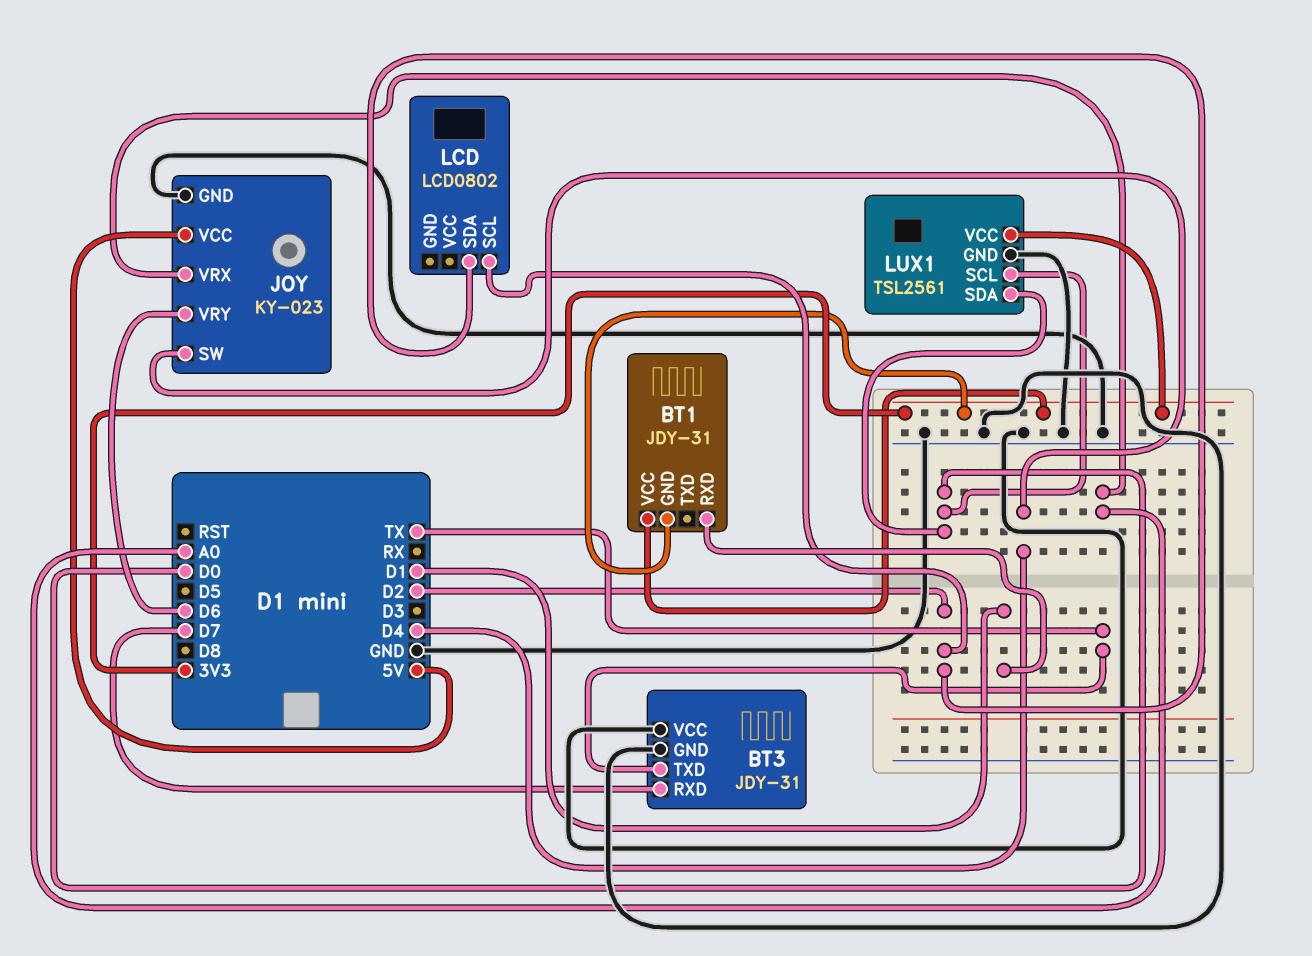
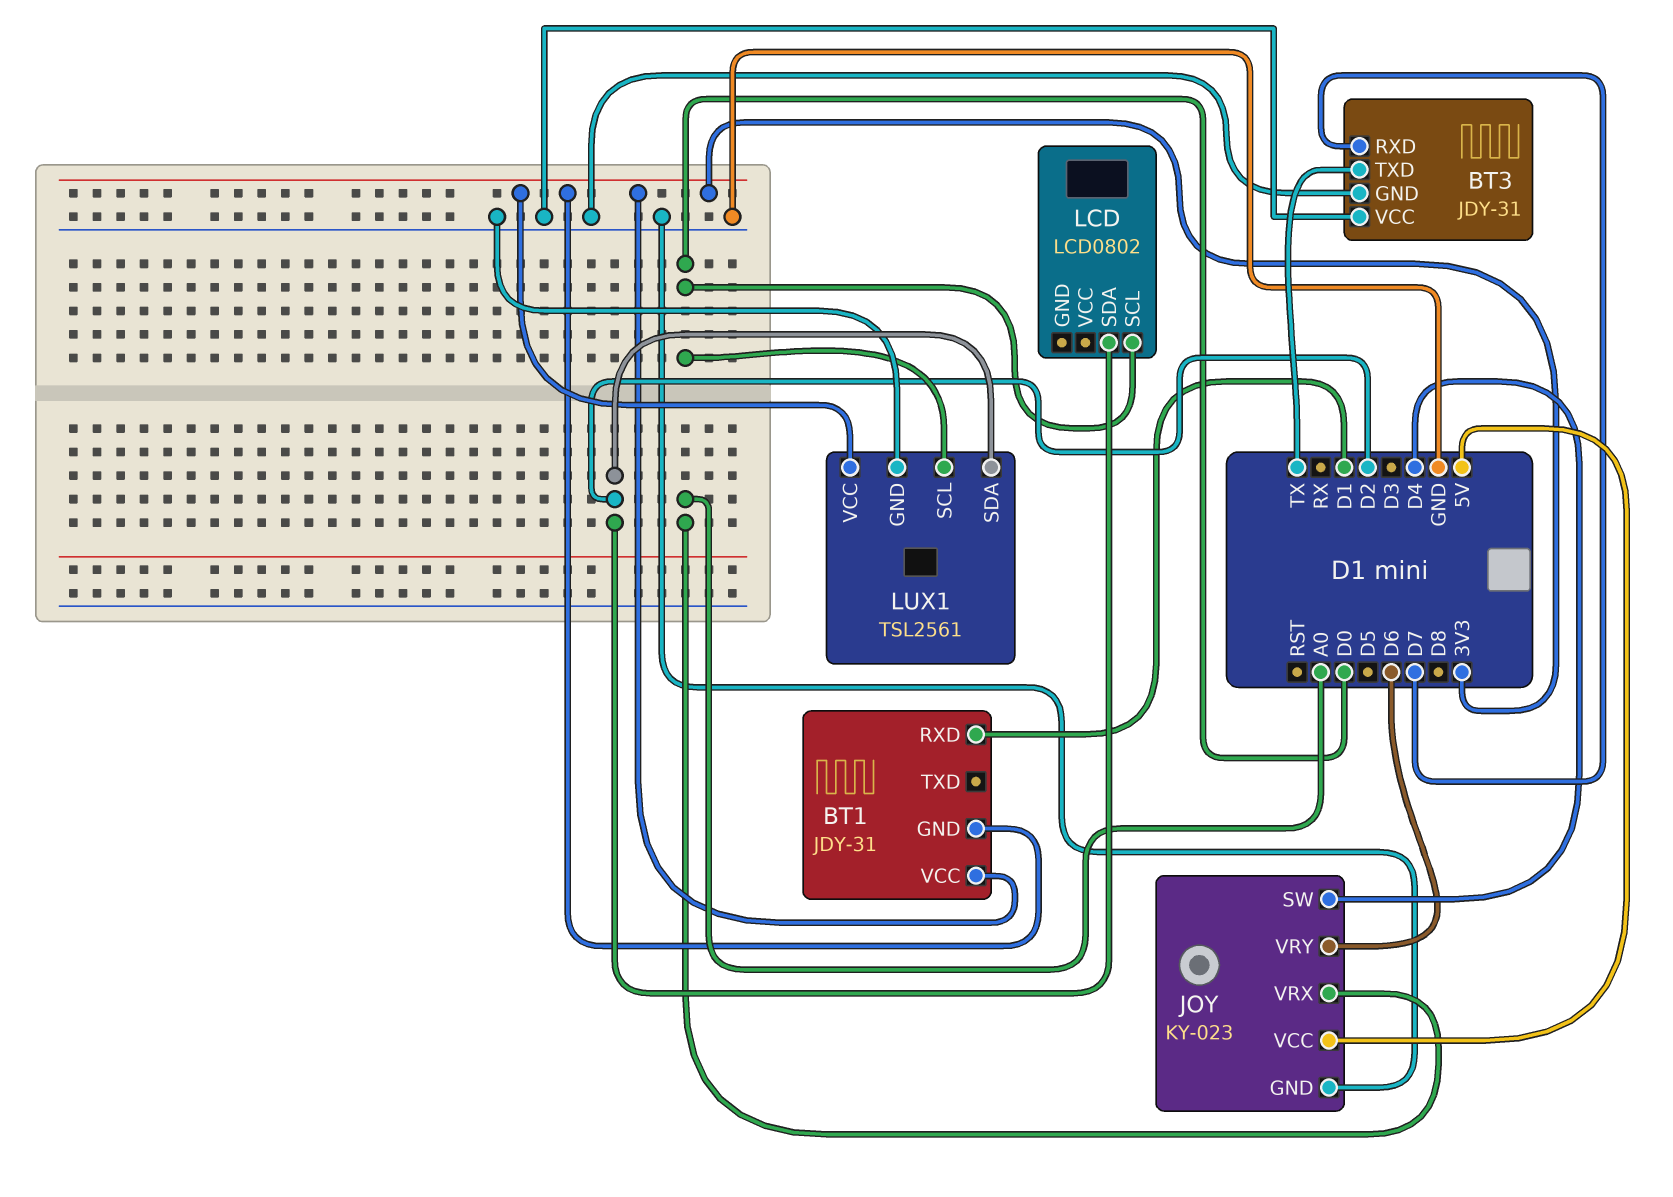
LCD pin SCL: D2 -> D0
LUX1 pin SDA: D0 -> D2

